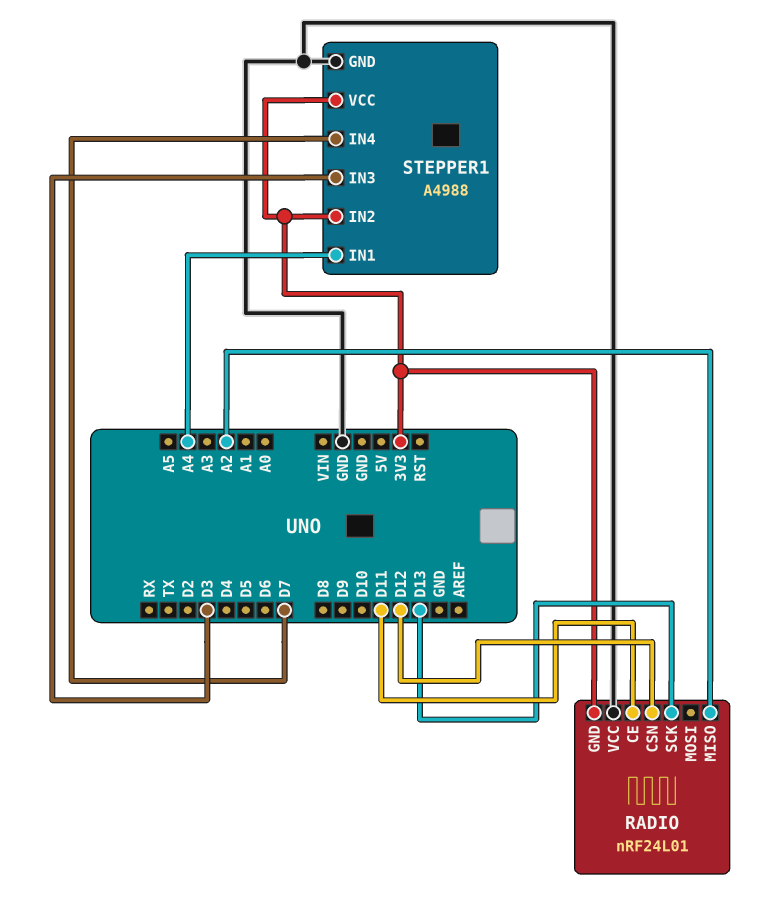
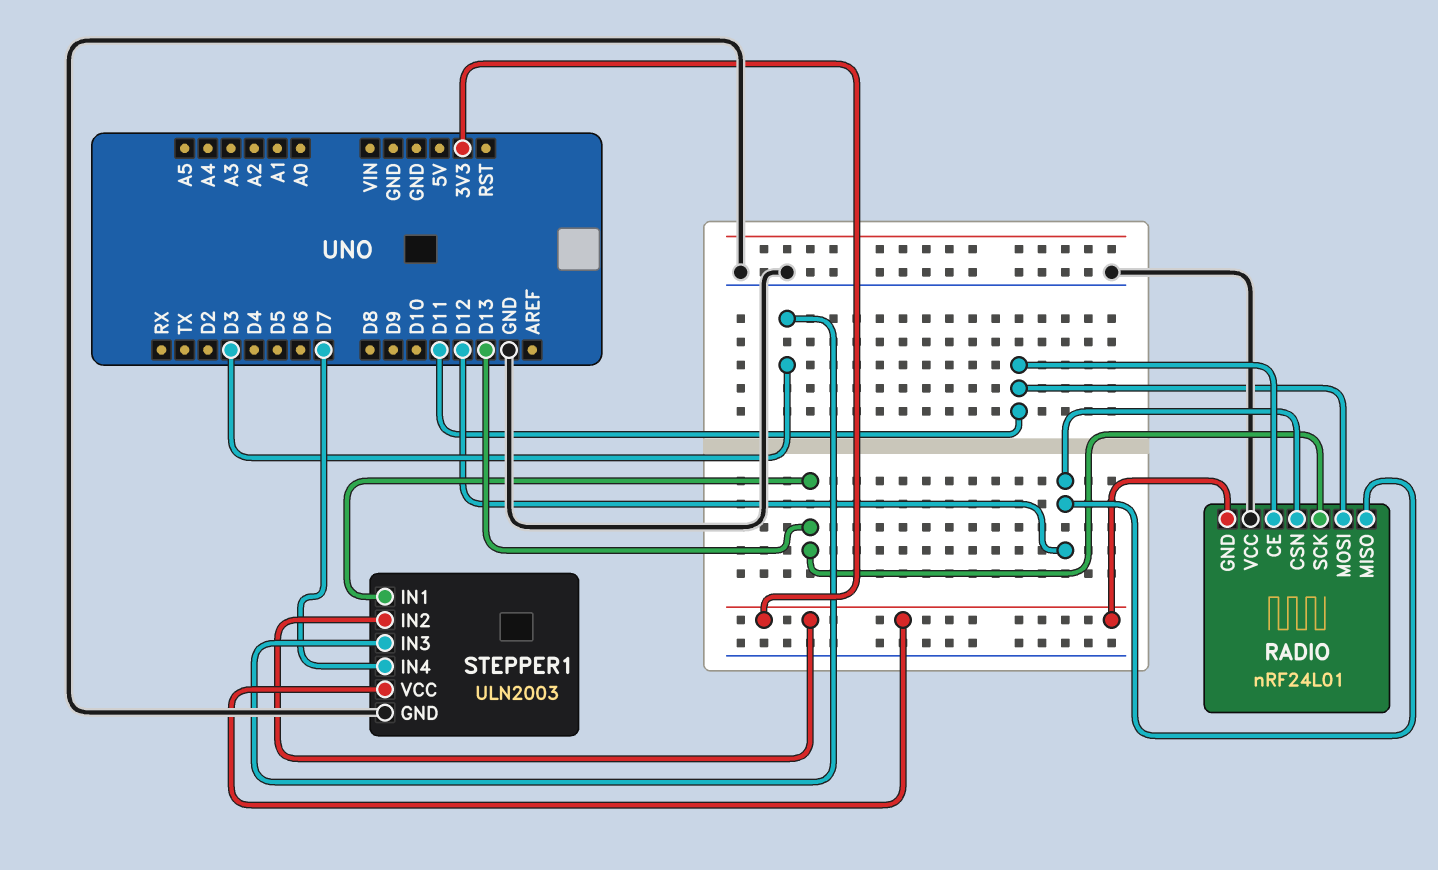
RADIO pin MISO: A2 -> D12
RADIO pin MOSI: none -> D11
STEPPER1: A4988 -> ULN2003
STEPPER1 pin IN1: A4 -> D13

